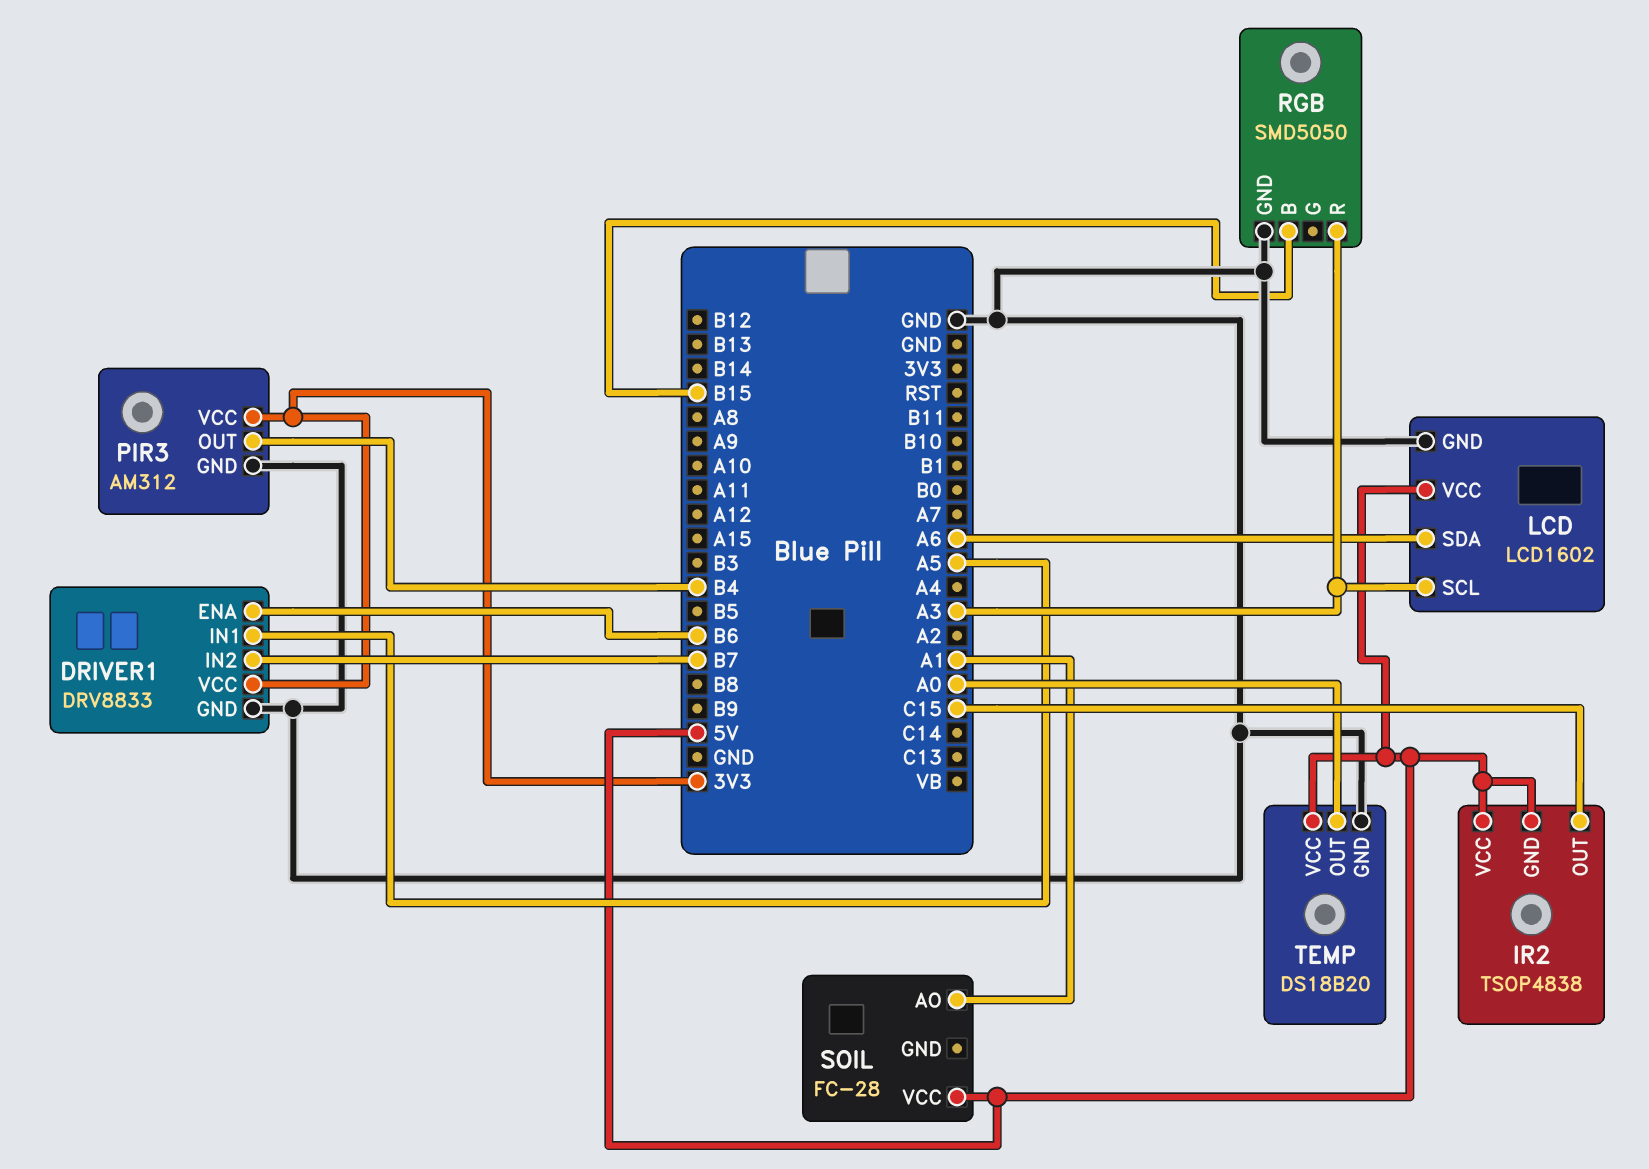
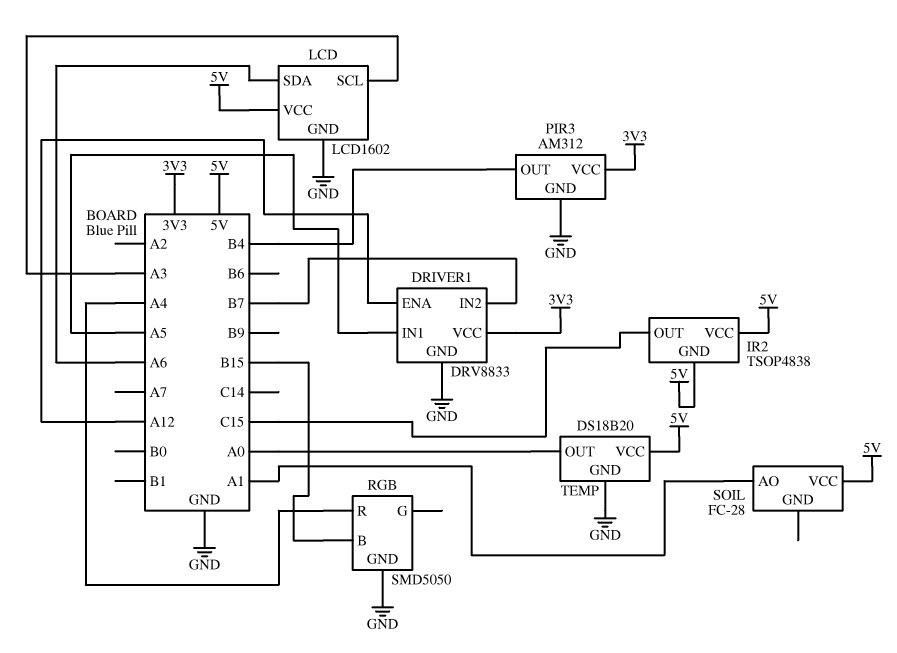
DRIVER1 pin ENA: B6 -> A12
RGB pin R: A3 -> A4

